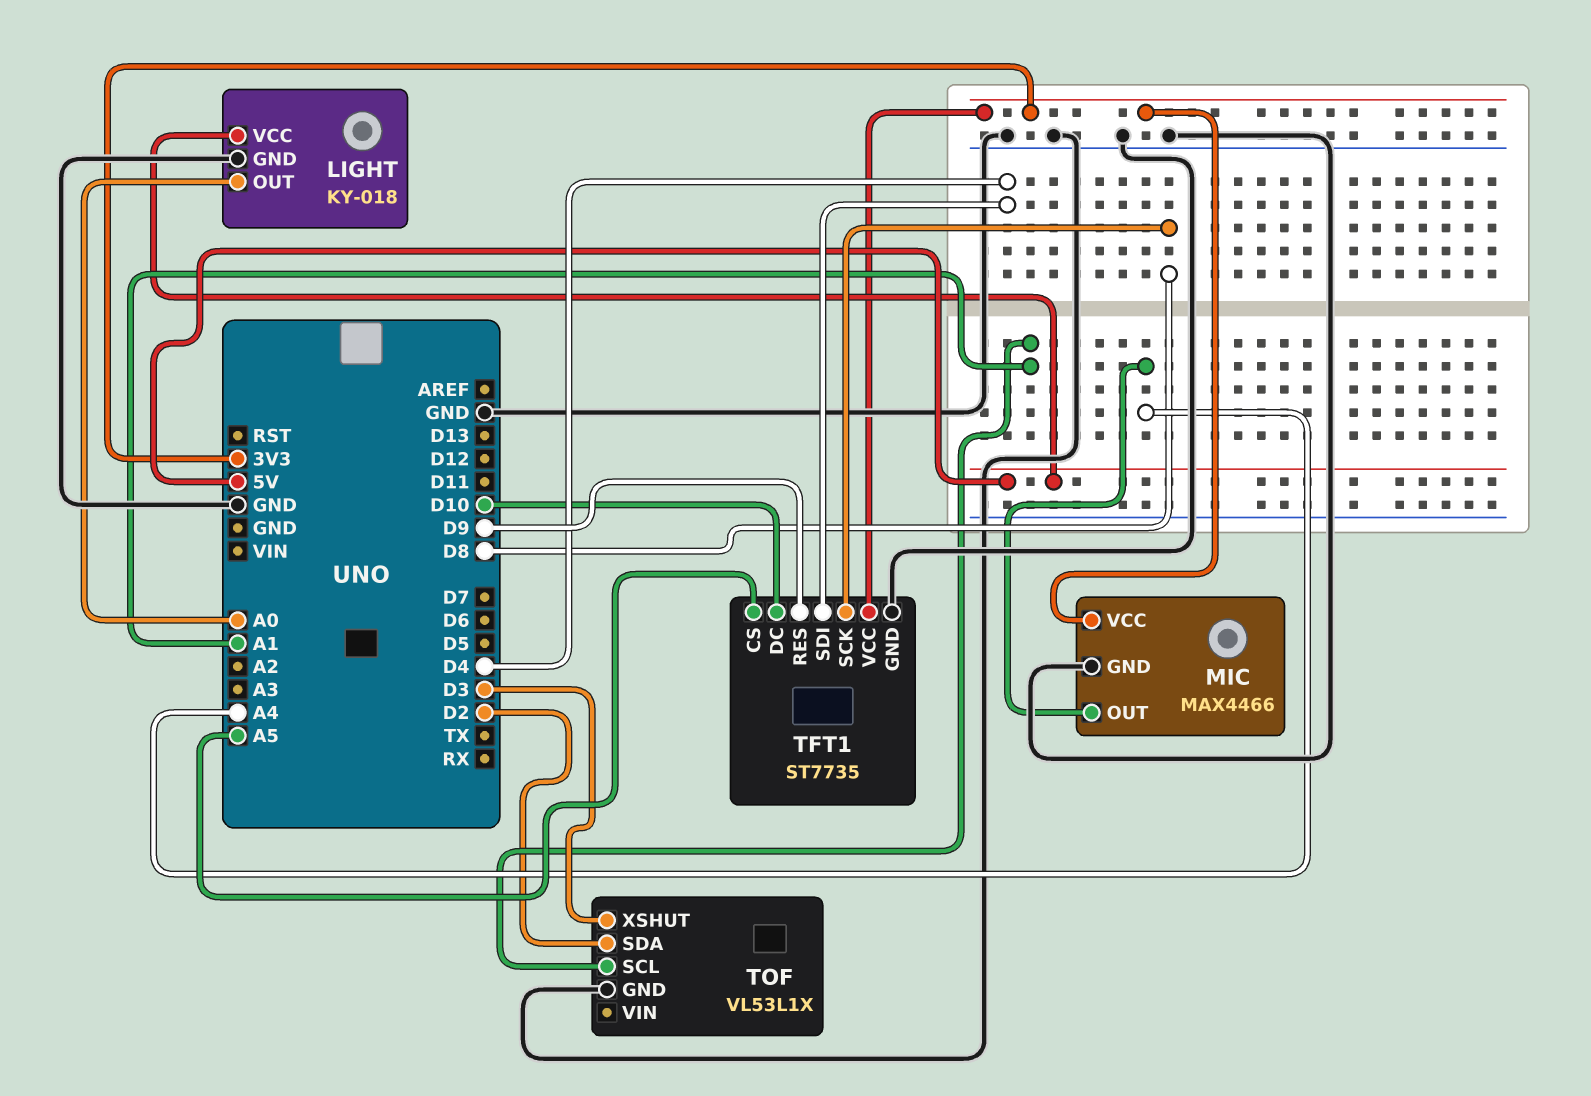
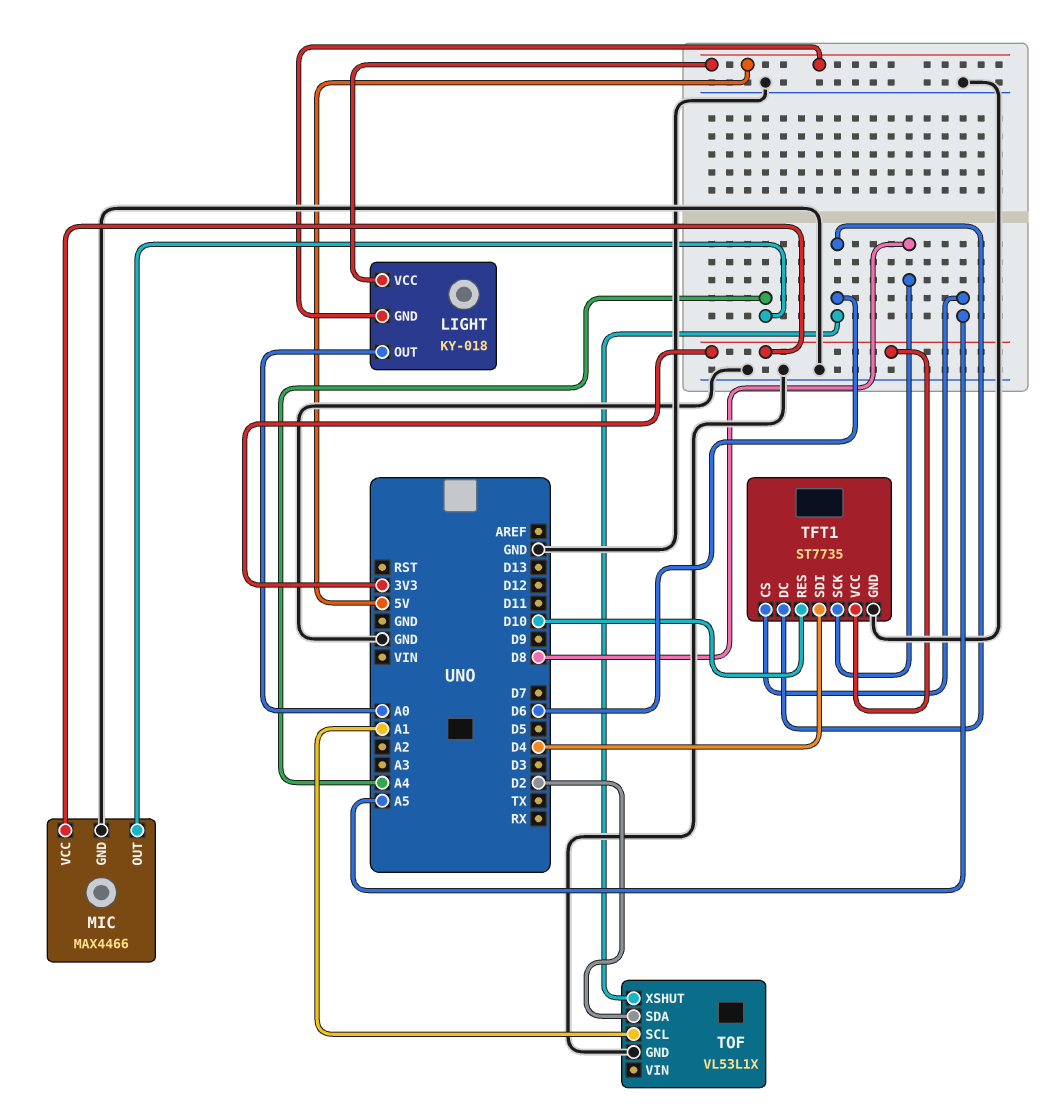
LIGHT pin GND: GND -> 5V
TFT1 pin DC: D10 -> D6
TFT1 pin RES: D9 -> D10
TOF pin XSHUT: D3 -> D6

